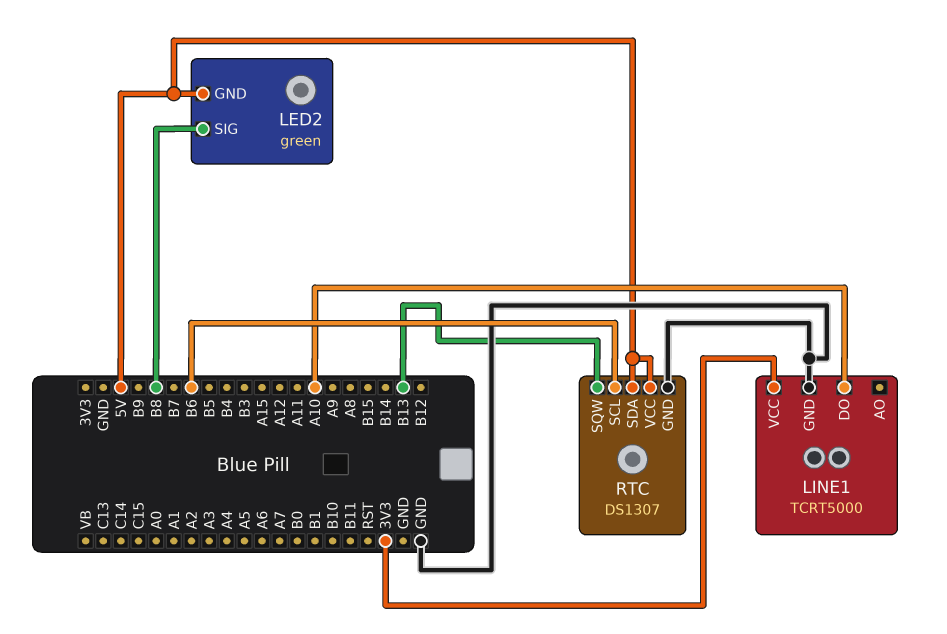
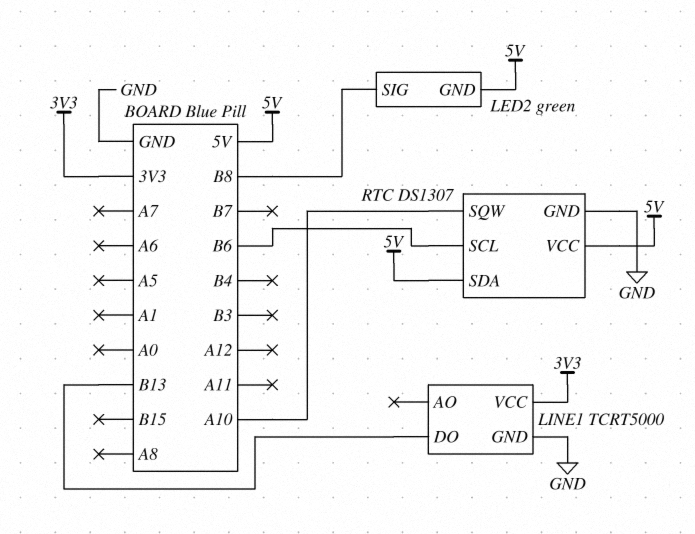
LINE1 pin DO: A10 -> B13
RTC pin SQW: B13 -> A10

